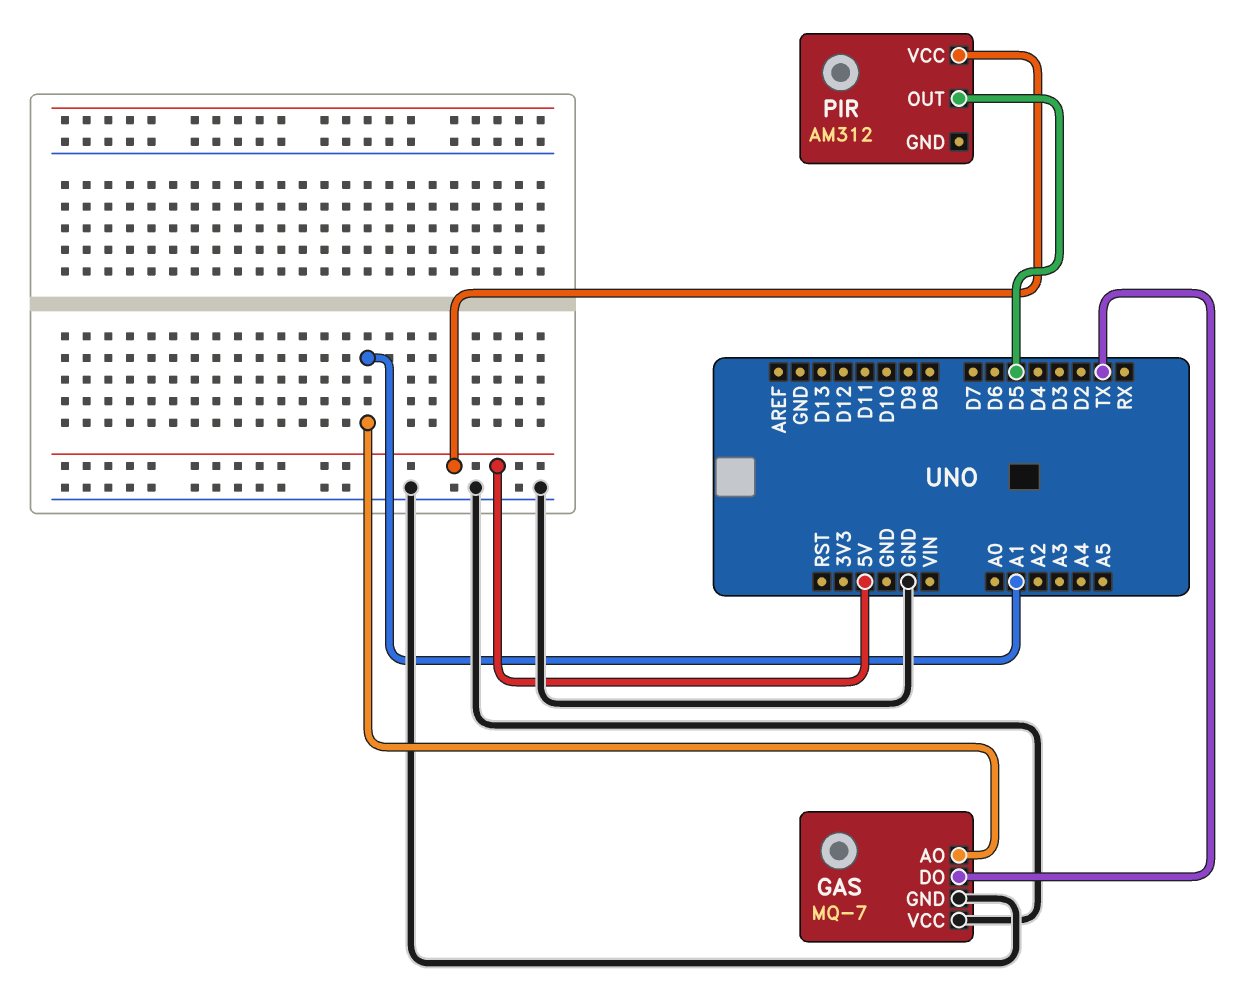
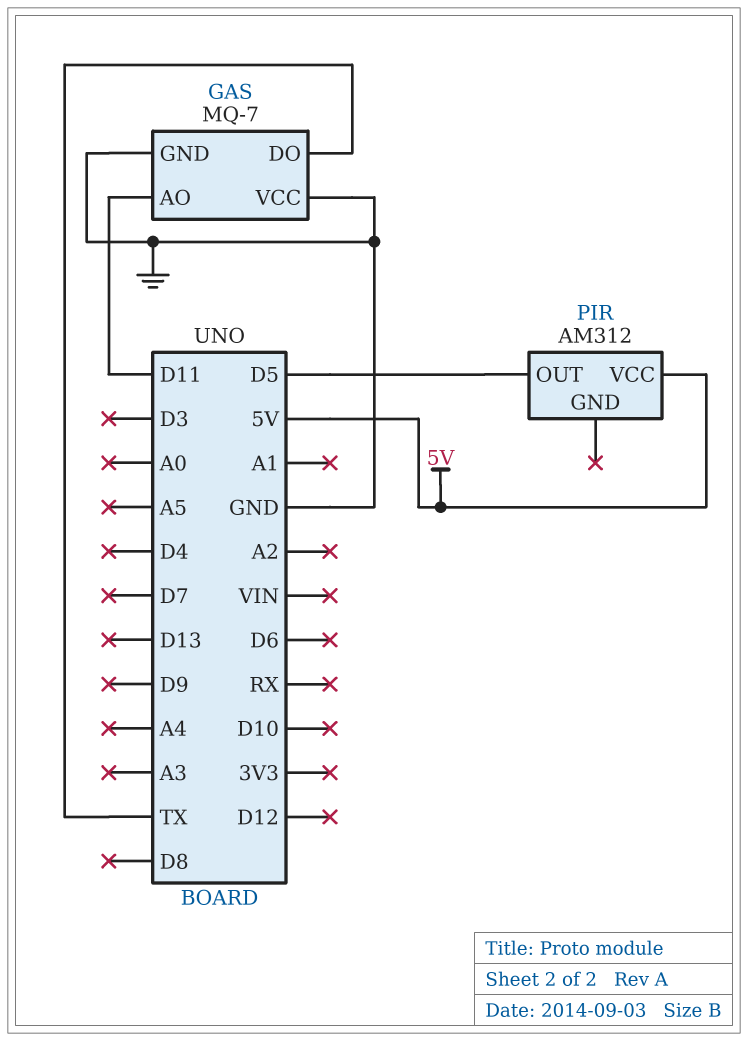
GAS pin AO: A1 -> D11

